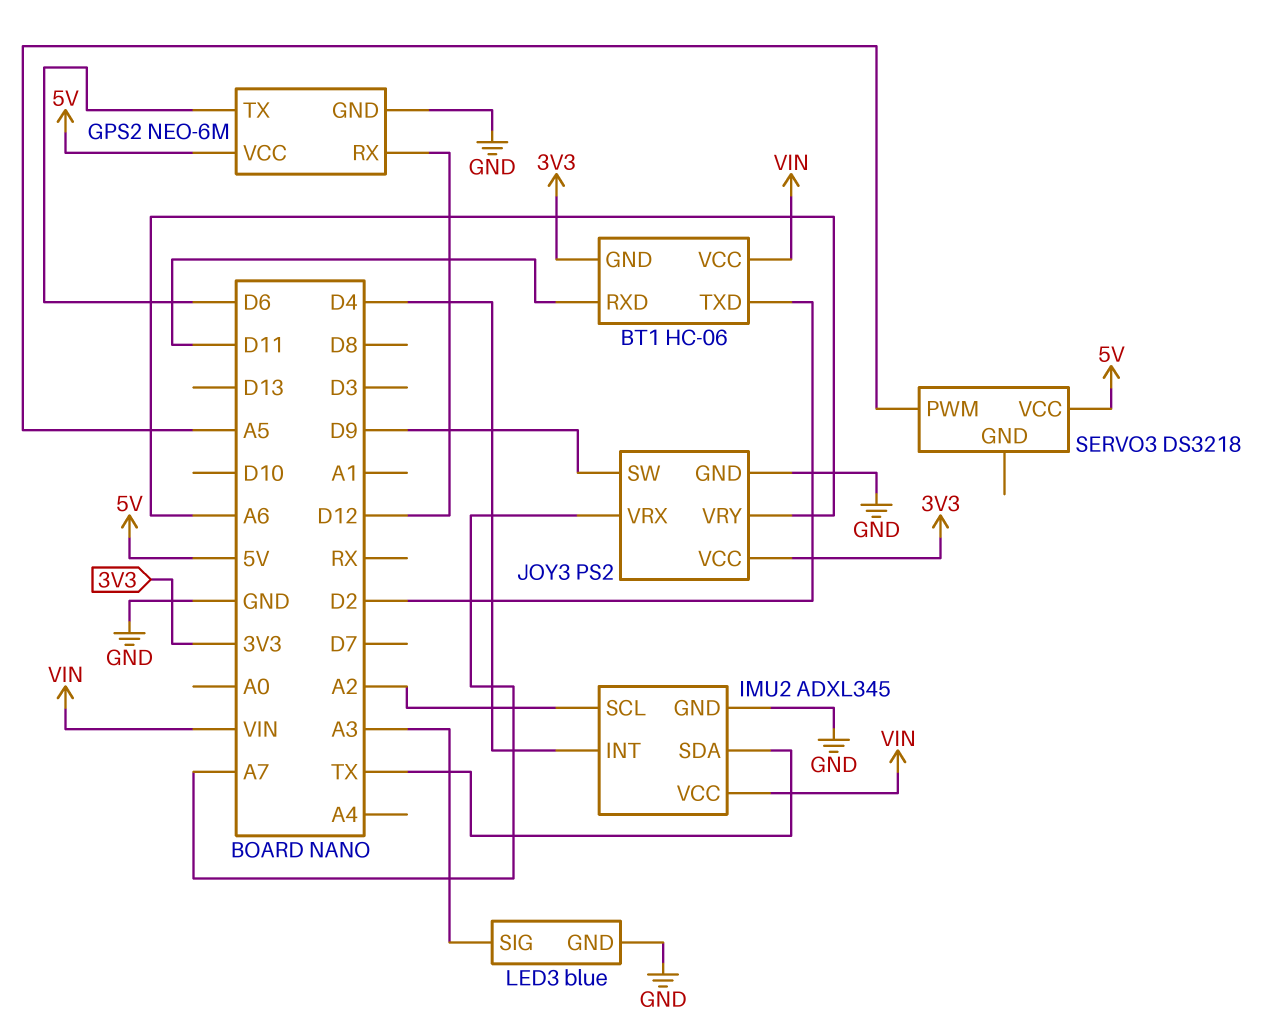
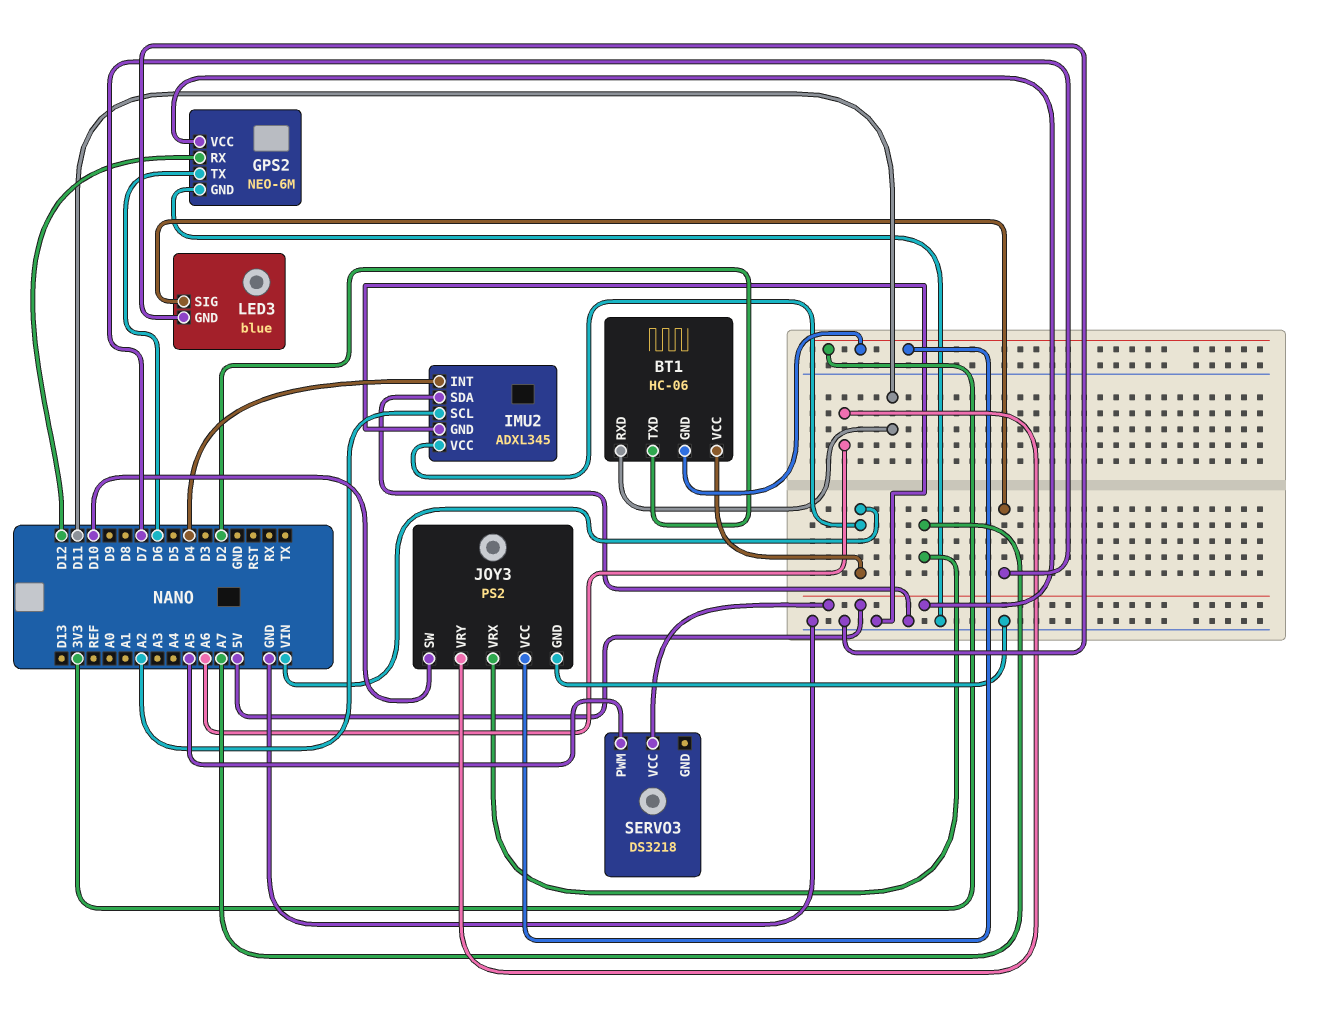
IMU2 pin SDA: TX -> GND
JOY3 pin SW: D9 -> D10
LED3 pin SIG: A3 -> D7

